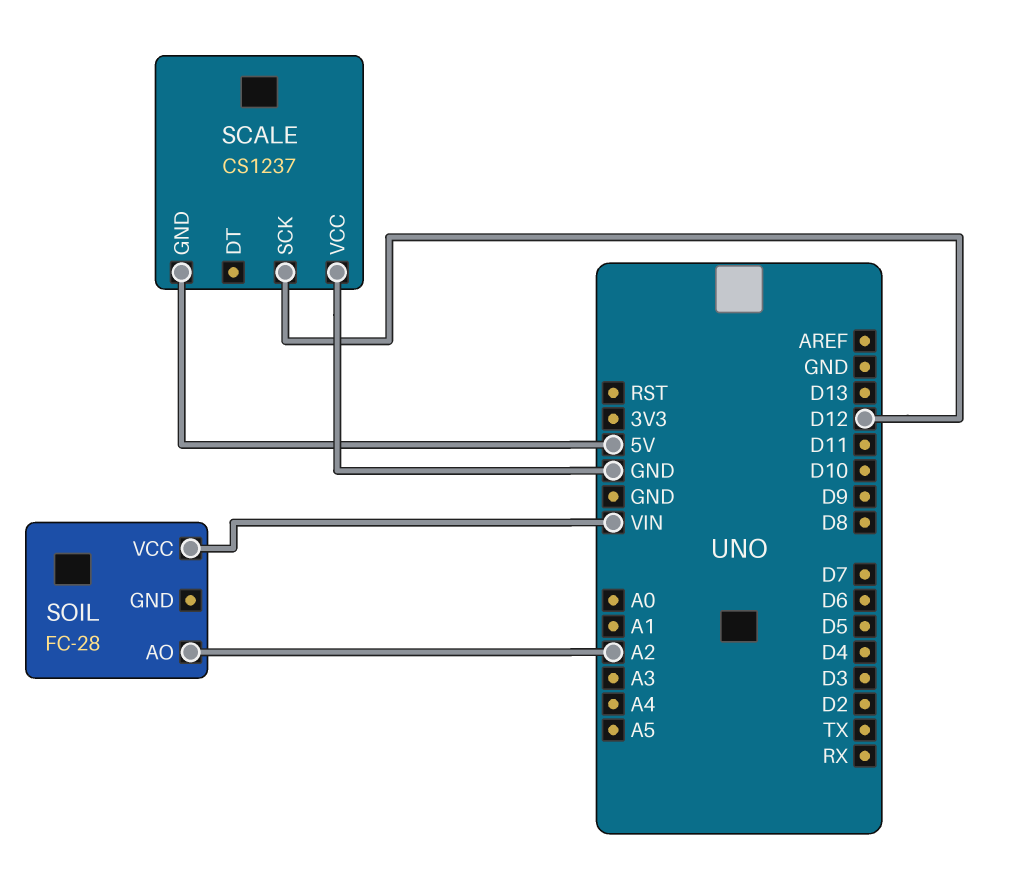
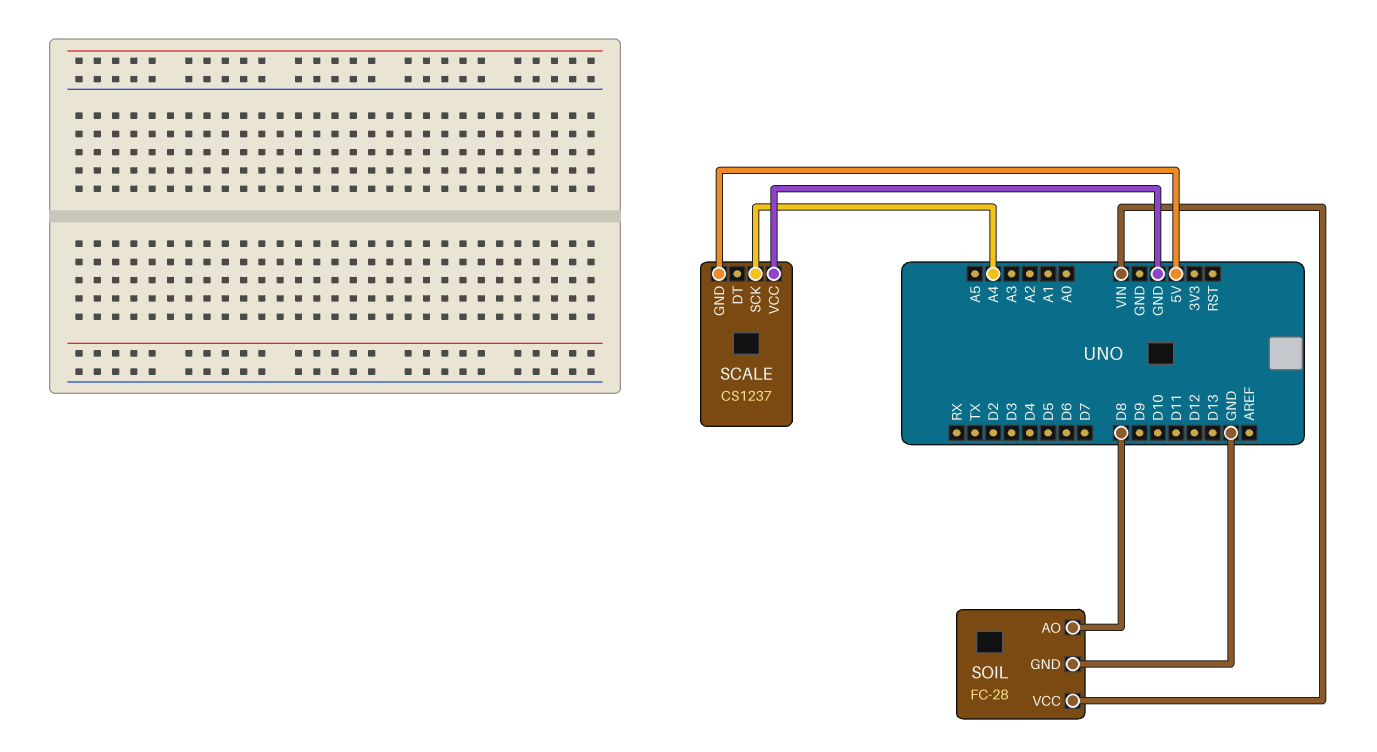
SCALE pin SCK: D12 -> A4
SOIL pin AO: A2 -> D8
SOIL pin GND: none -> GND

